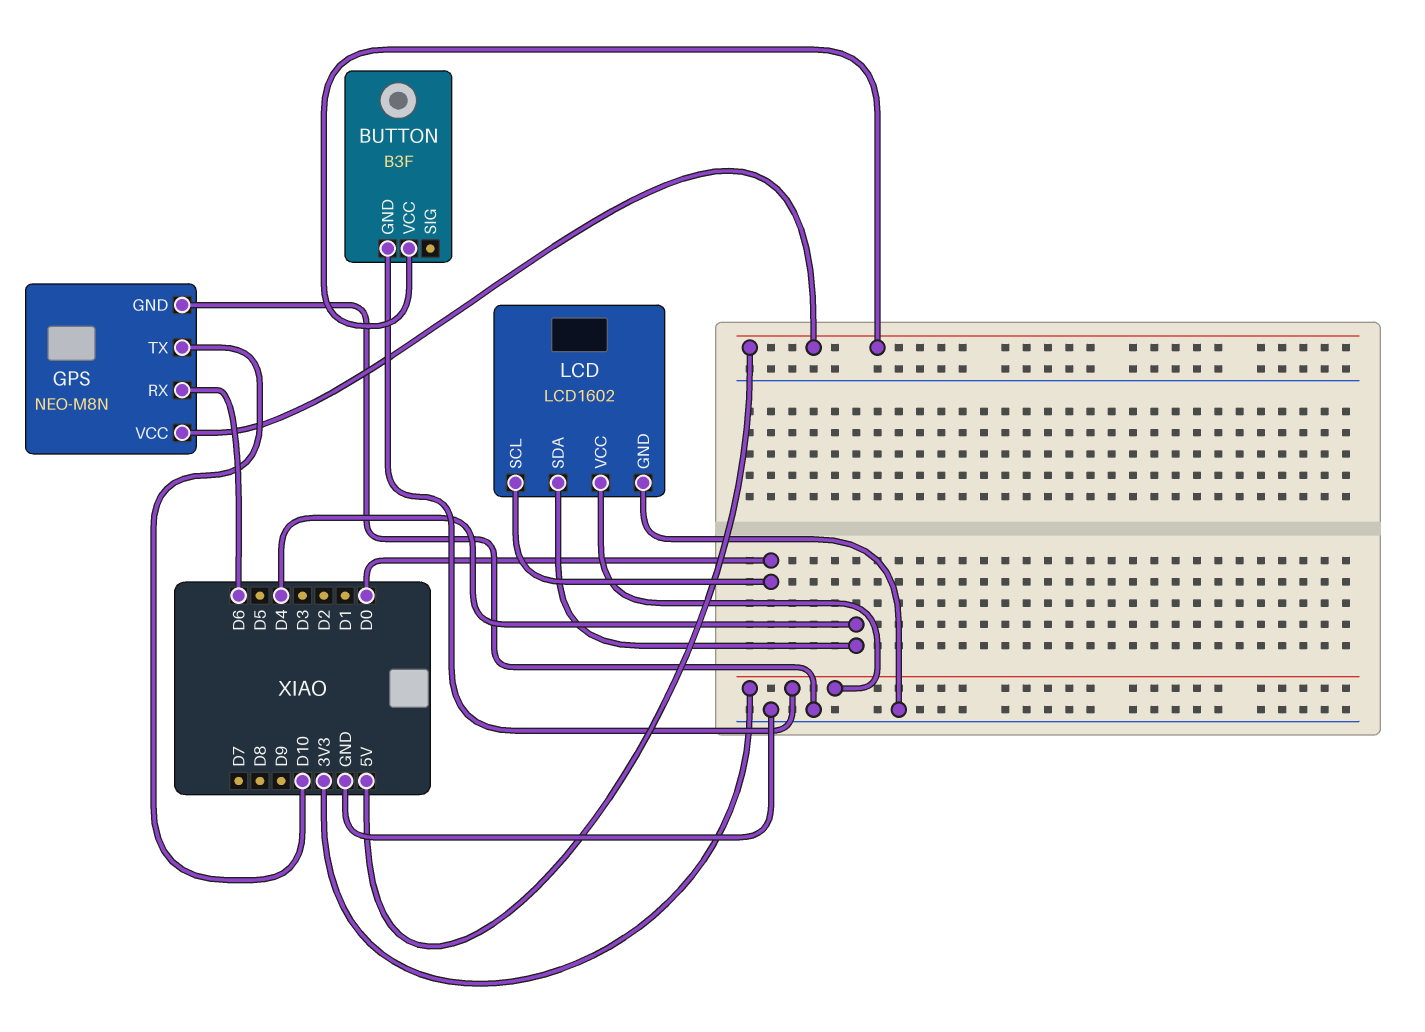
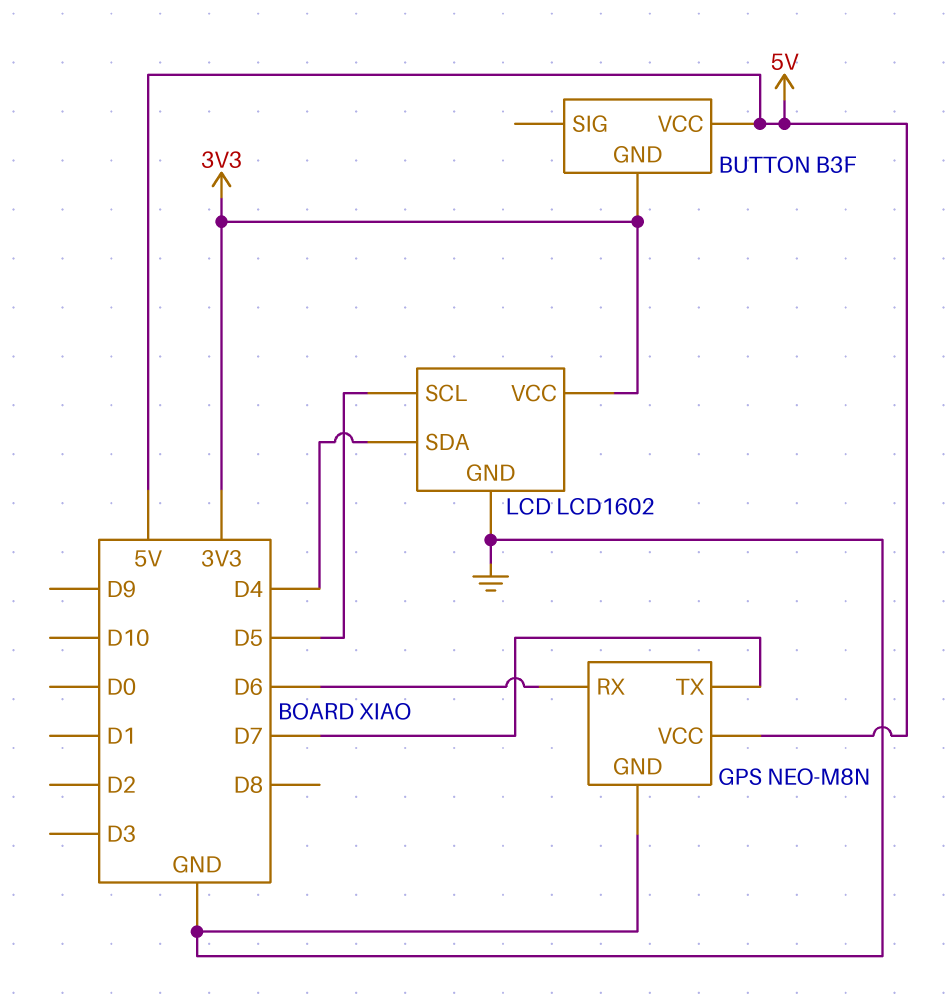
GPS pin TX: D10 -> D7
LCD pin SCL: D0 -> D5

